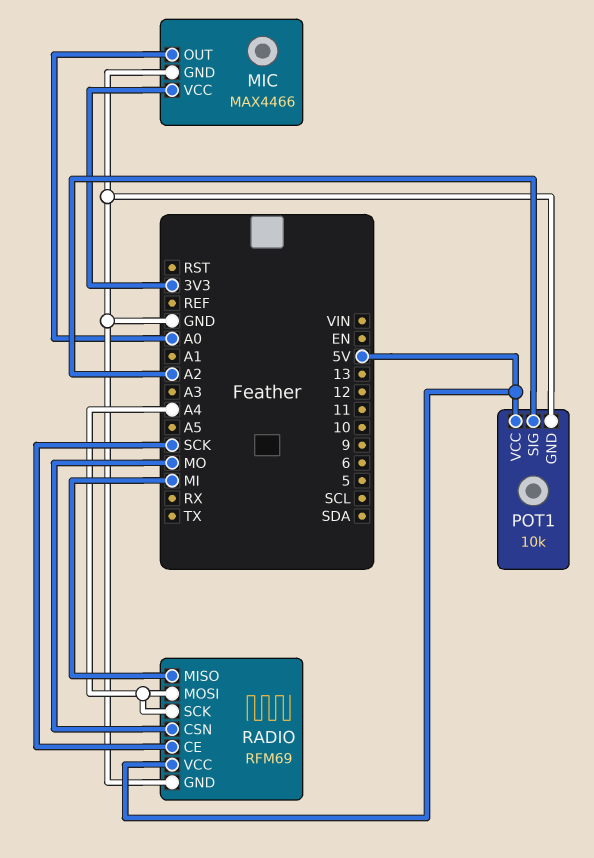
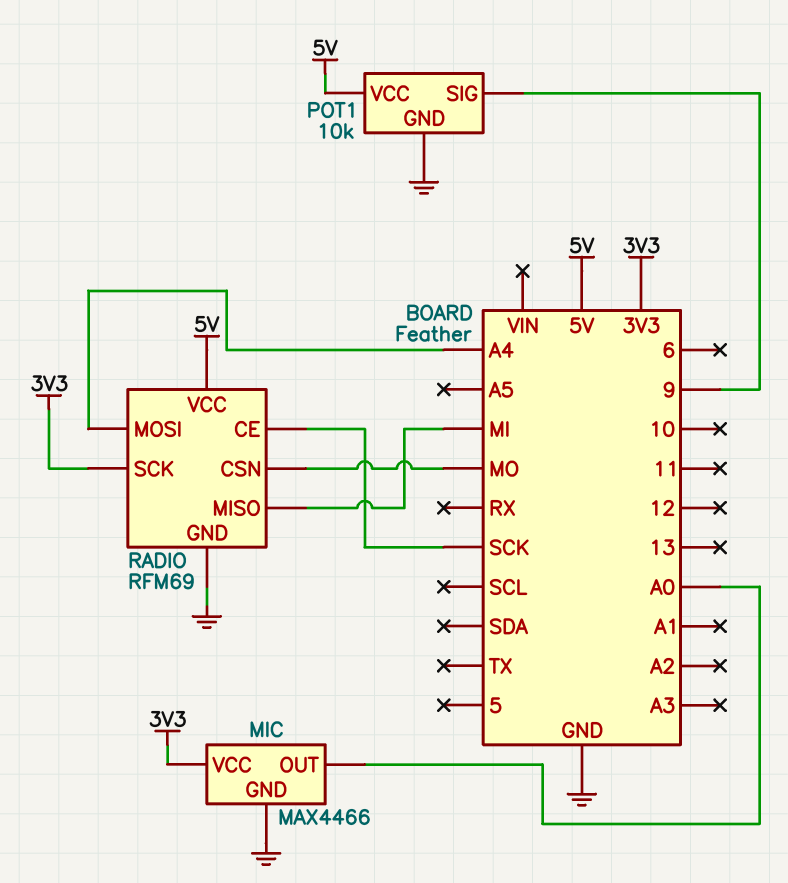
POT1 pin SIG: A2 -> 9
RADIO pin SCK: A4 -> 3V3

